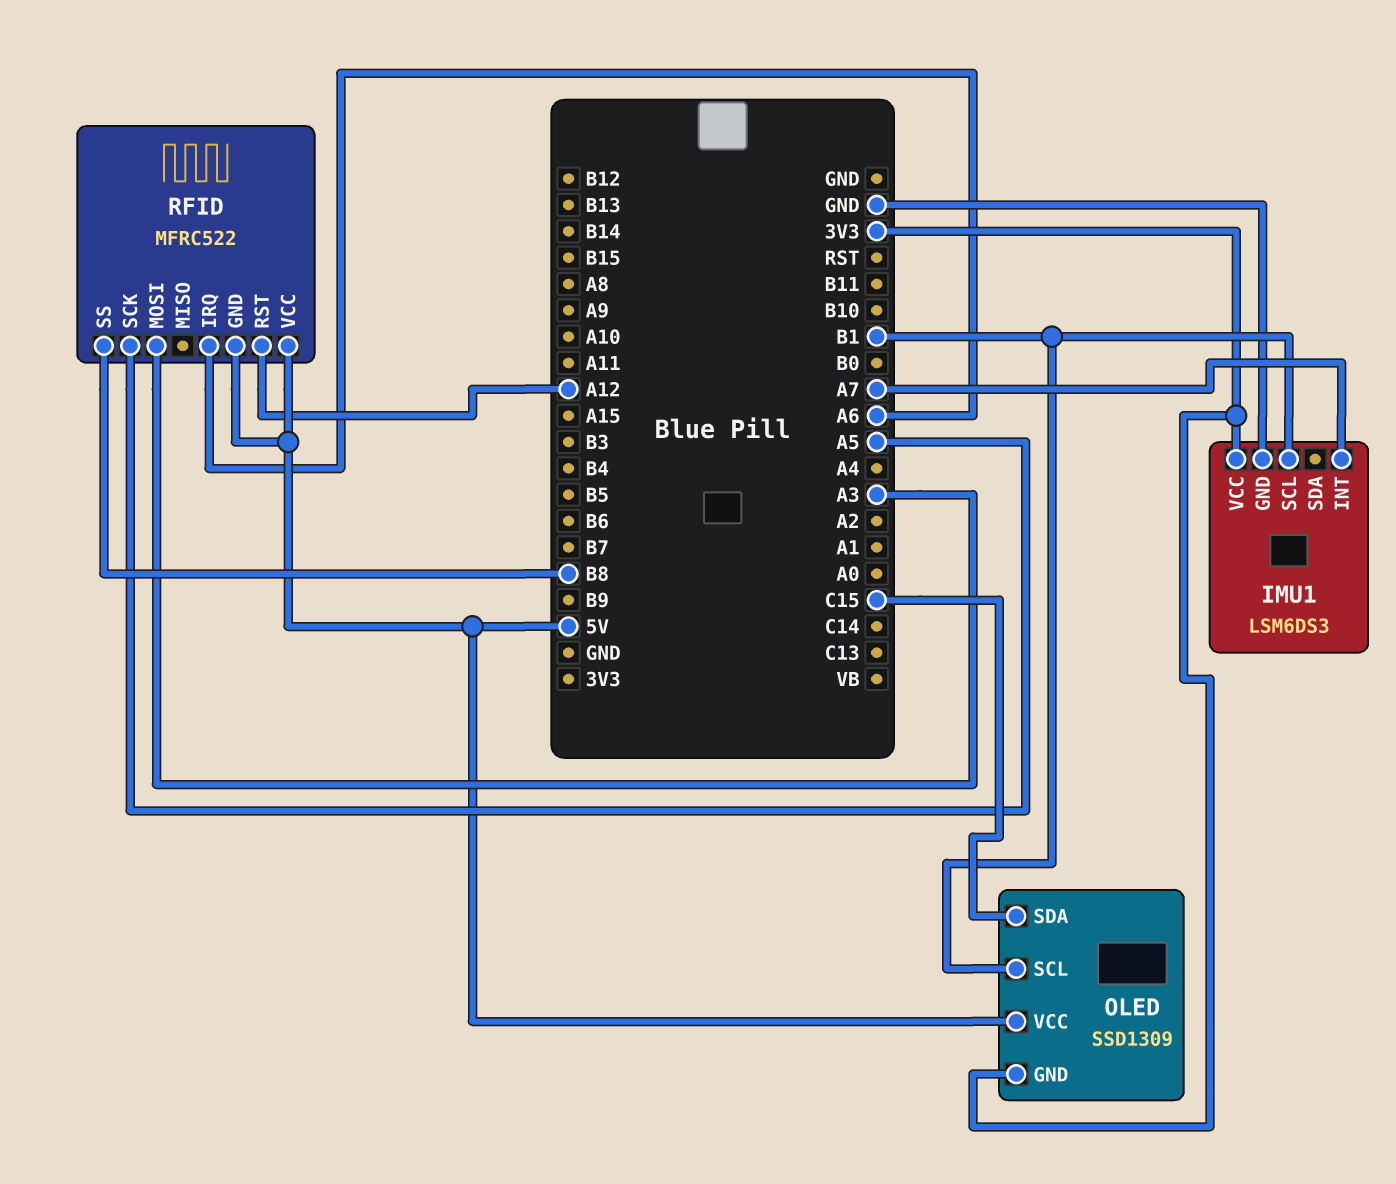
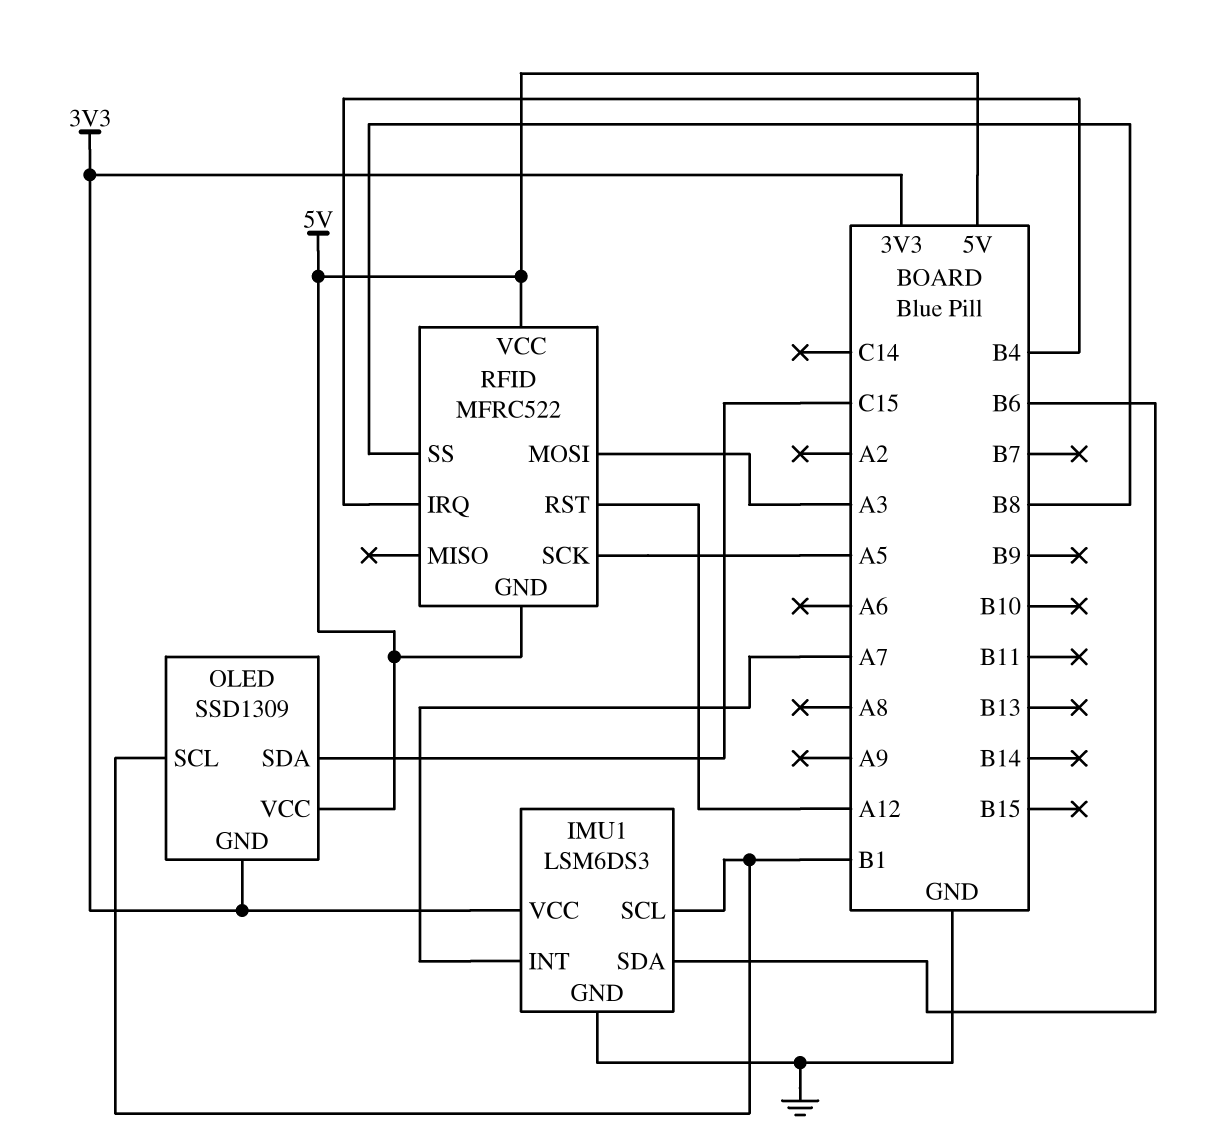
IMU1 pin SDA: none -> B6
RFID pin IRQ: A6 -> B4

